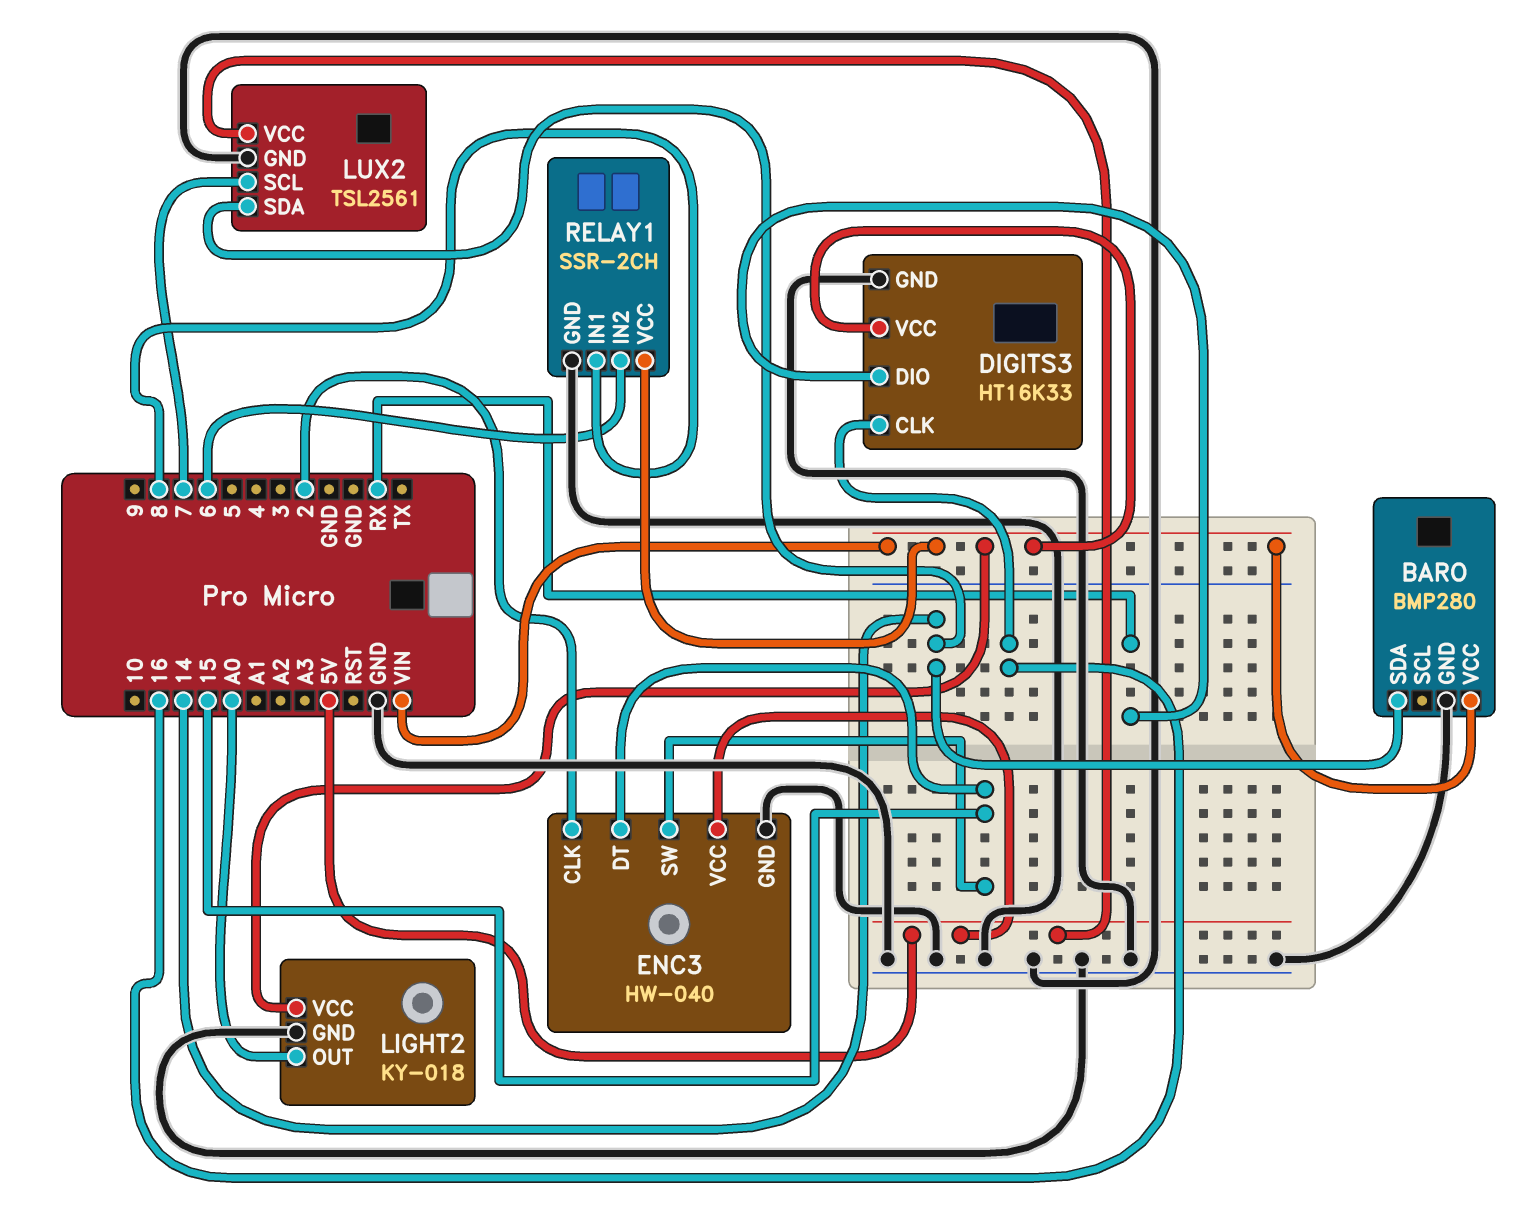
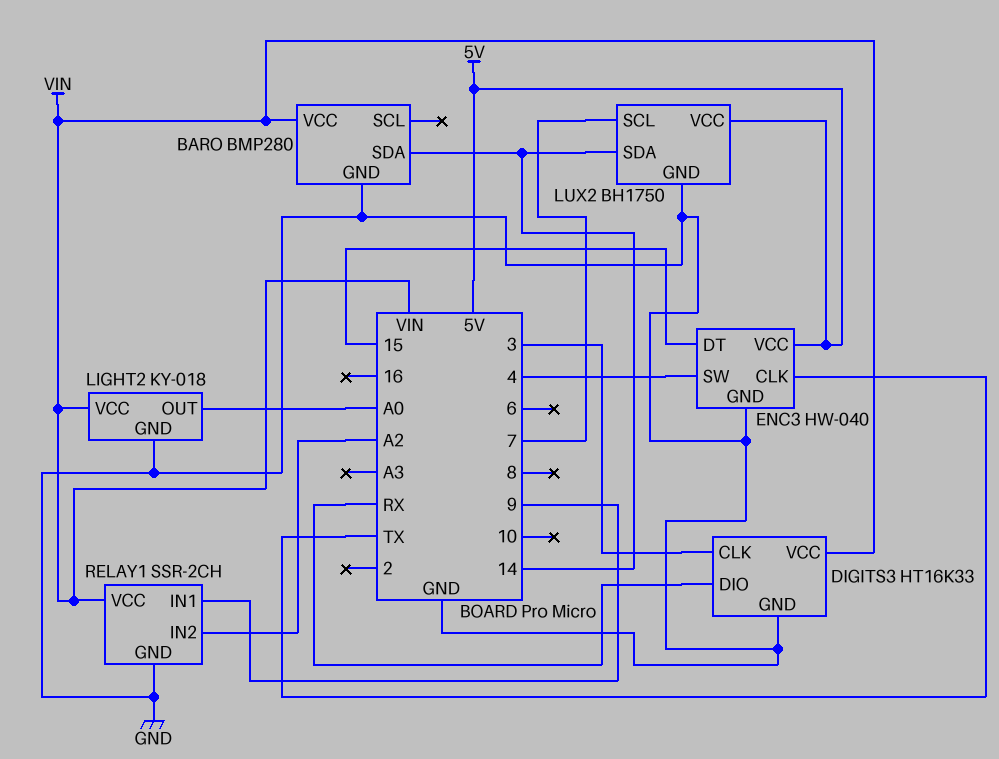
DIGITS3 pin CLK: 16 -> 3
ENC3 pin CLK: 2 -> TX
ENC3 pin SW: 15 -> 4
LUX2: TSL2561 -> BH1750
RELAY1 pin IN1: 8 -> 9
RELAY1 pin IN2: 6 -> A2

